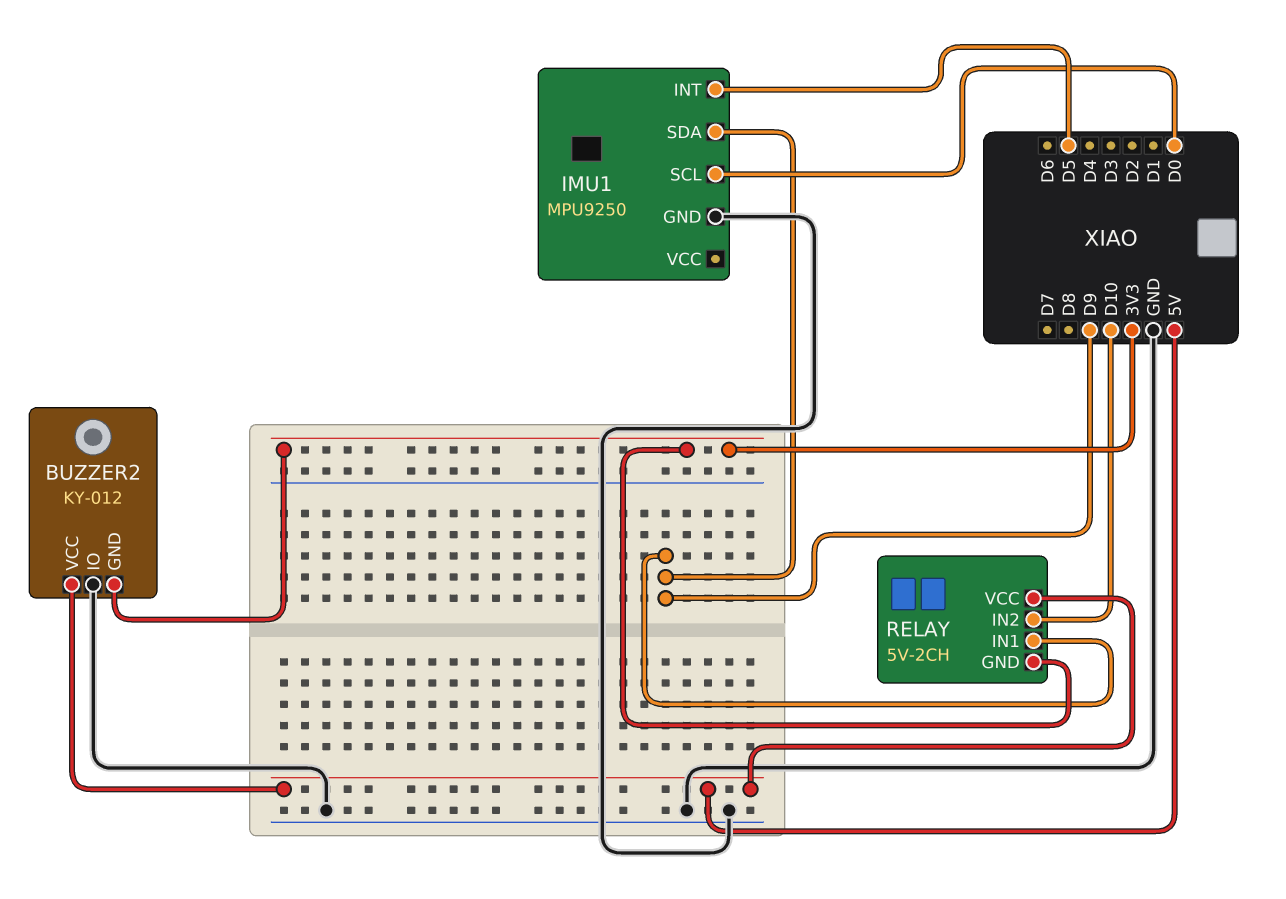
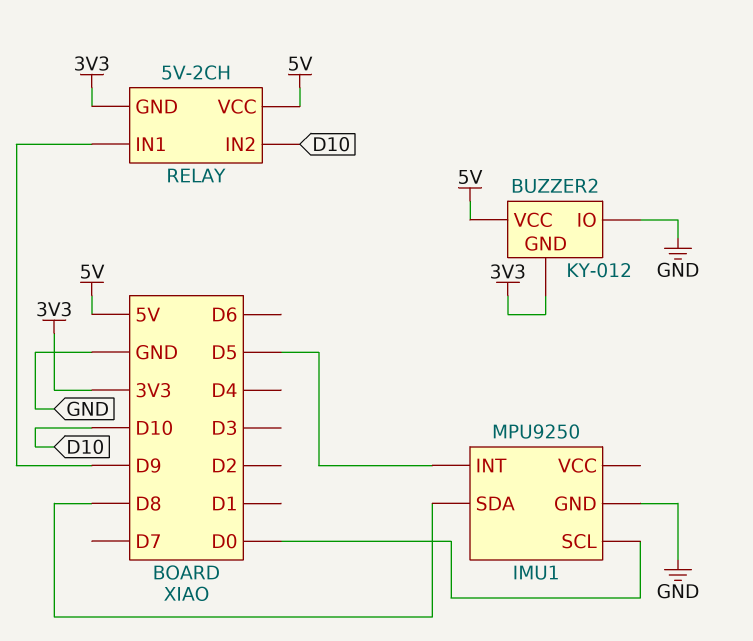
IMU1 pin SDA: D9 -> D8

